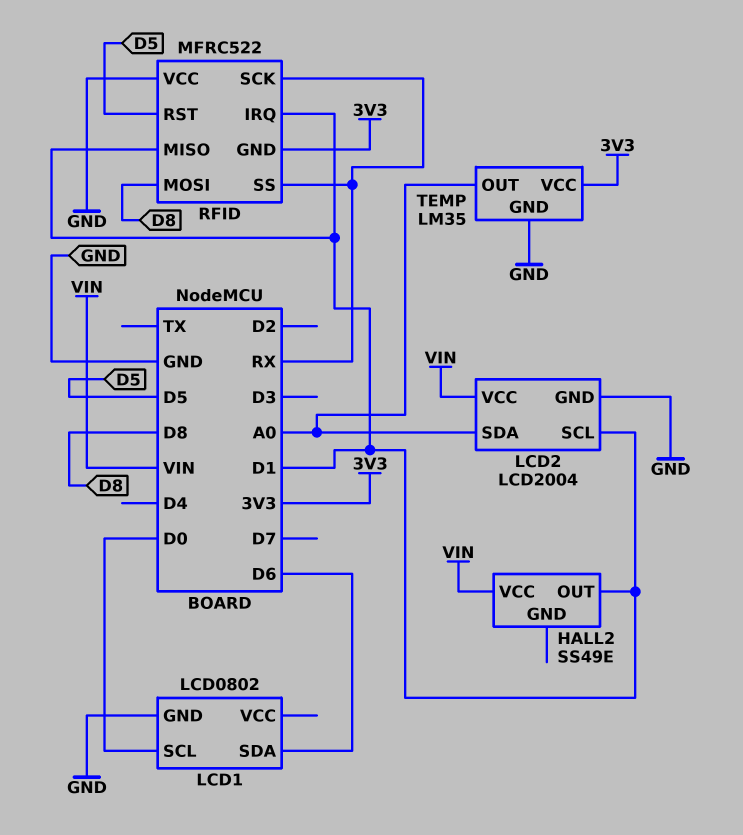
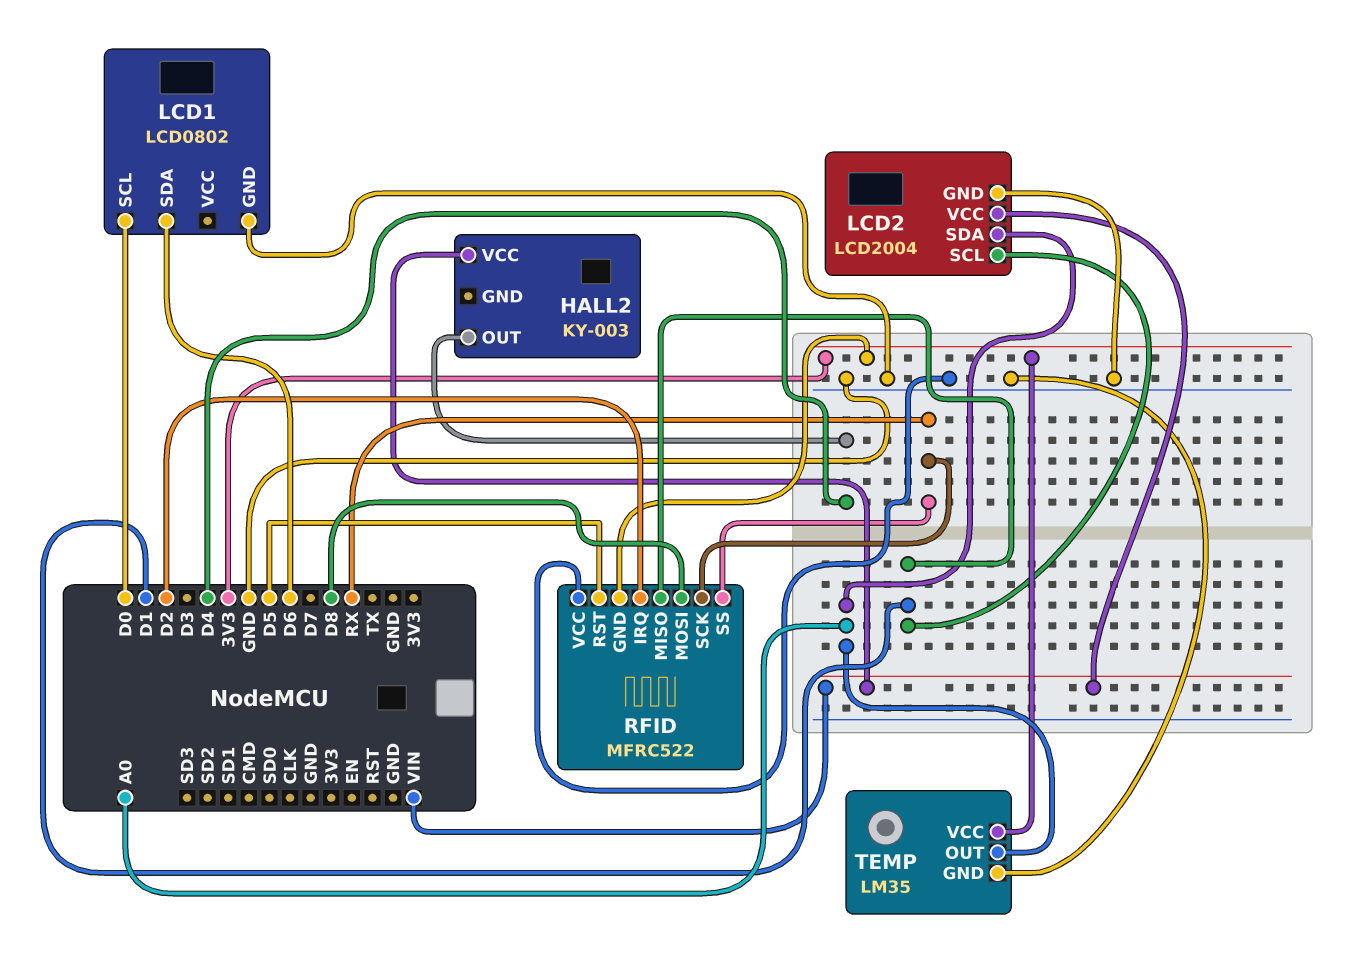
HALL2: SS49E -> KY-003
HALL2 pin OUT: D1 -> D4
RFID pin IRQ: D1 -> D2

